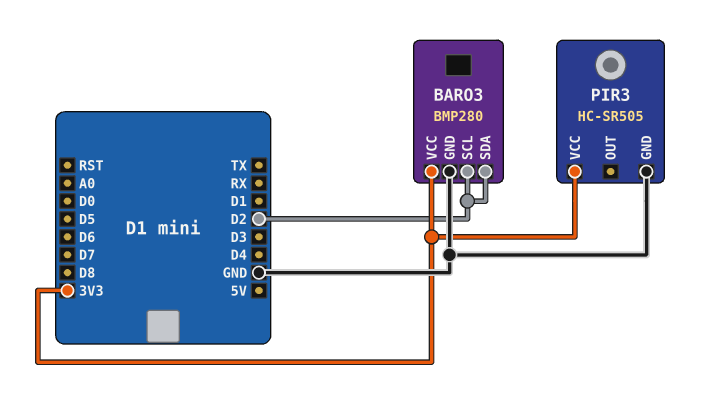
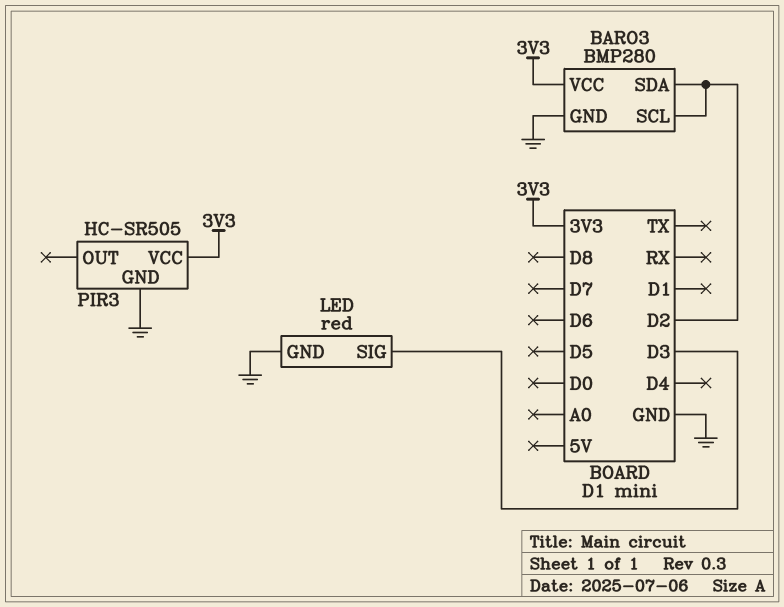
LED: none -> red
LED pin GND: none -> GND
LED pin SIG: none -> D3

